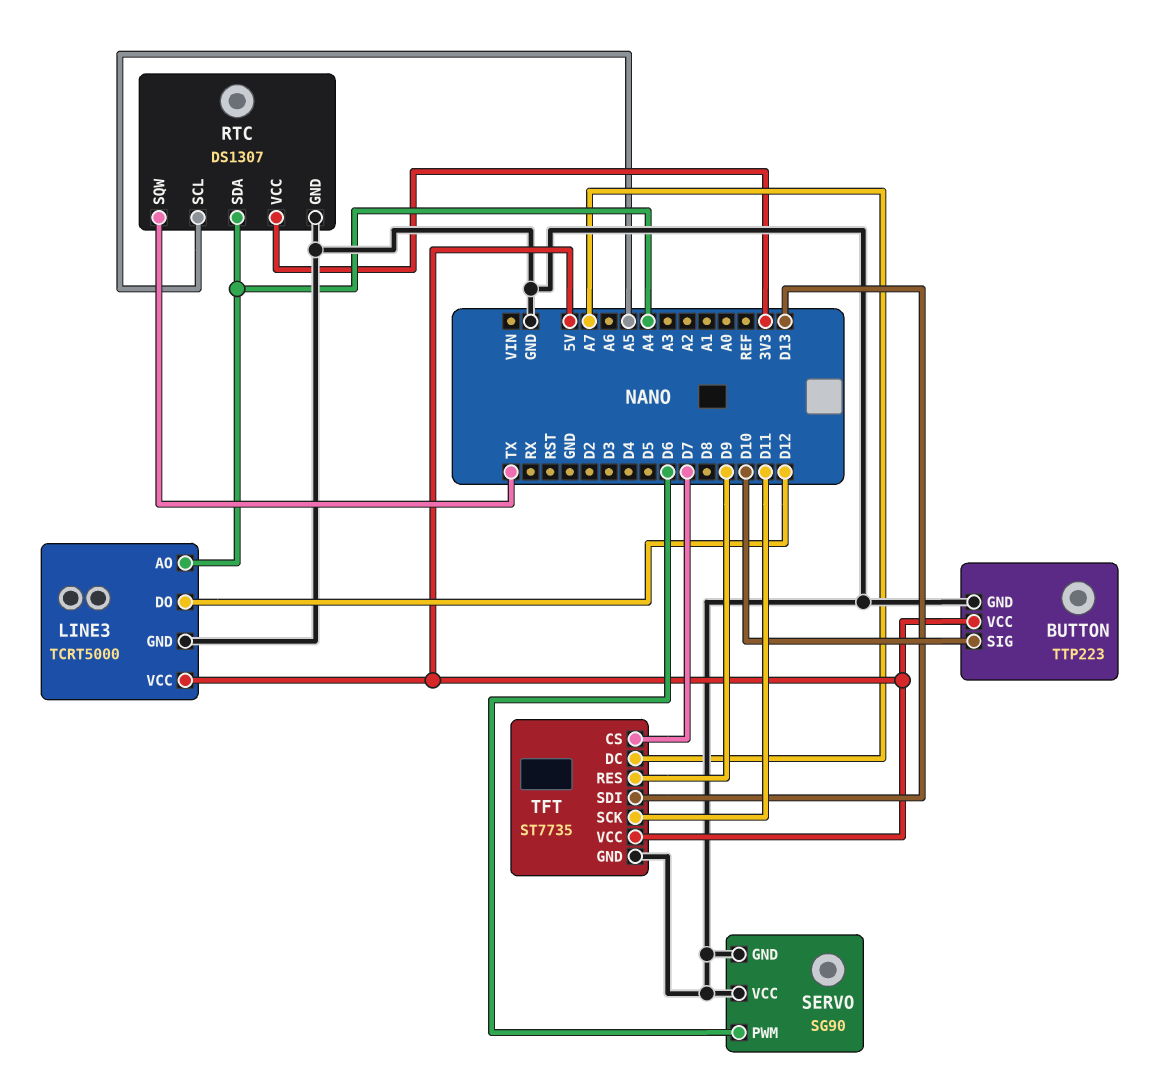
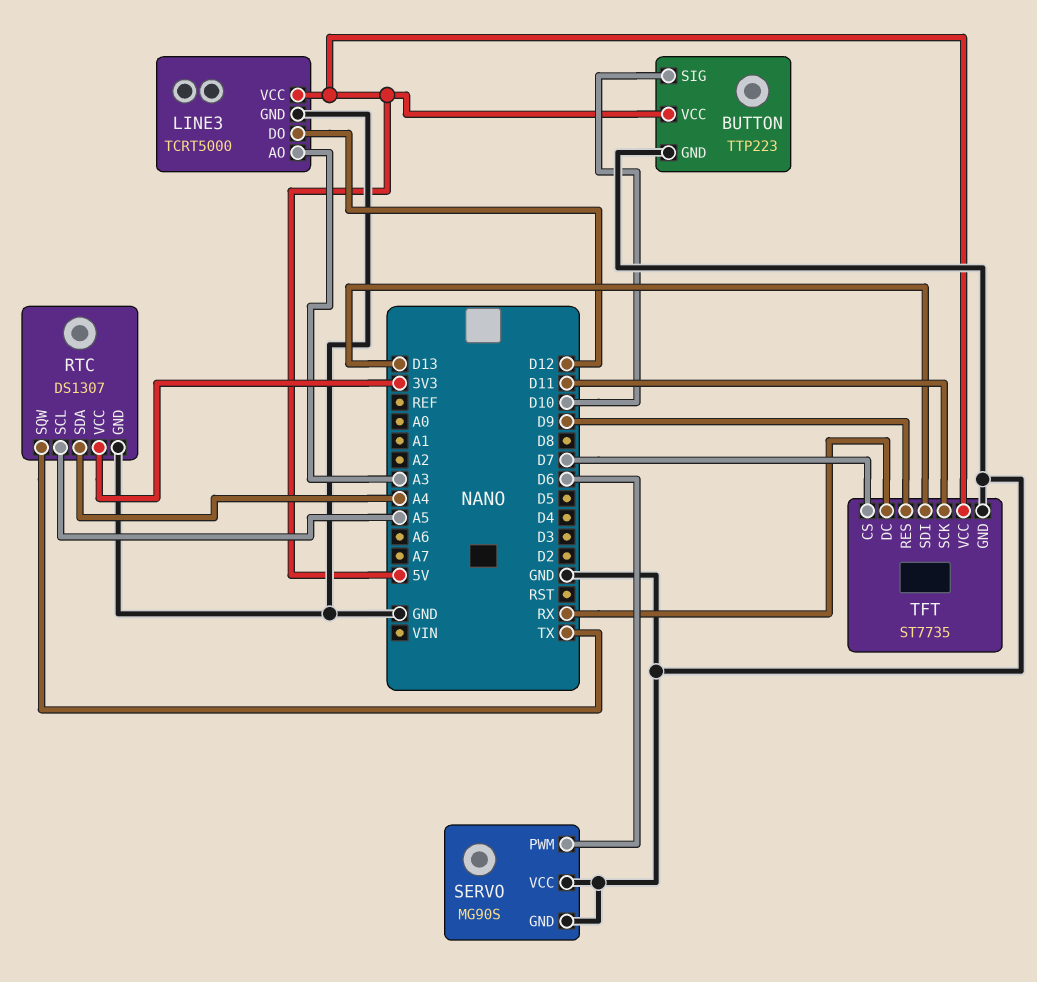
LINE3 pin AO: A4 -> A3
SERVO: SG90 -> MG90S
TFT pin DC: A7 -> RX

